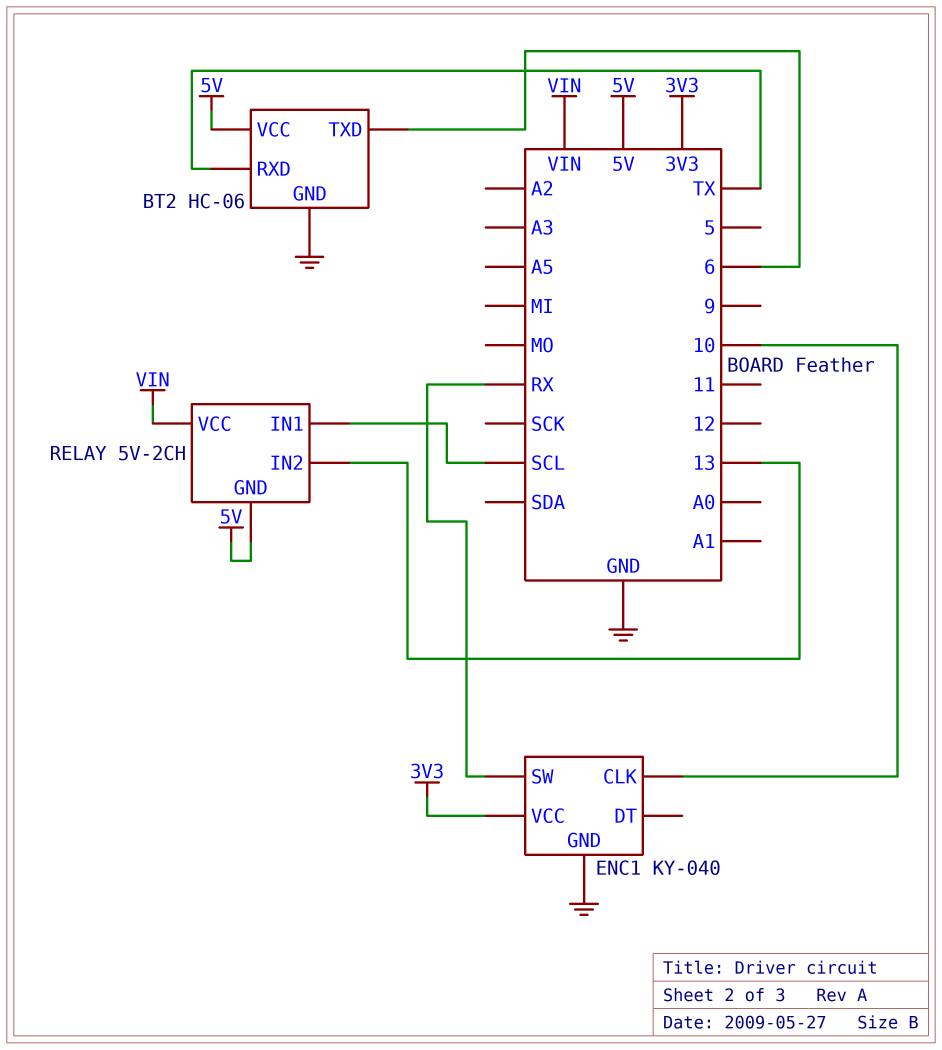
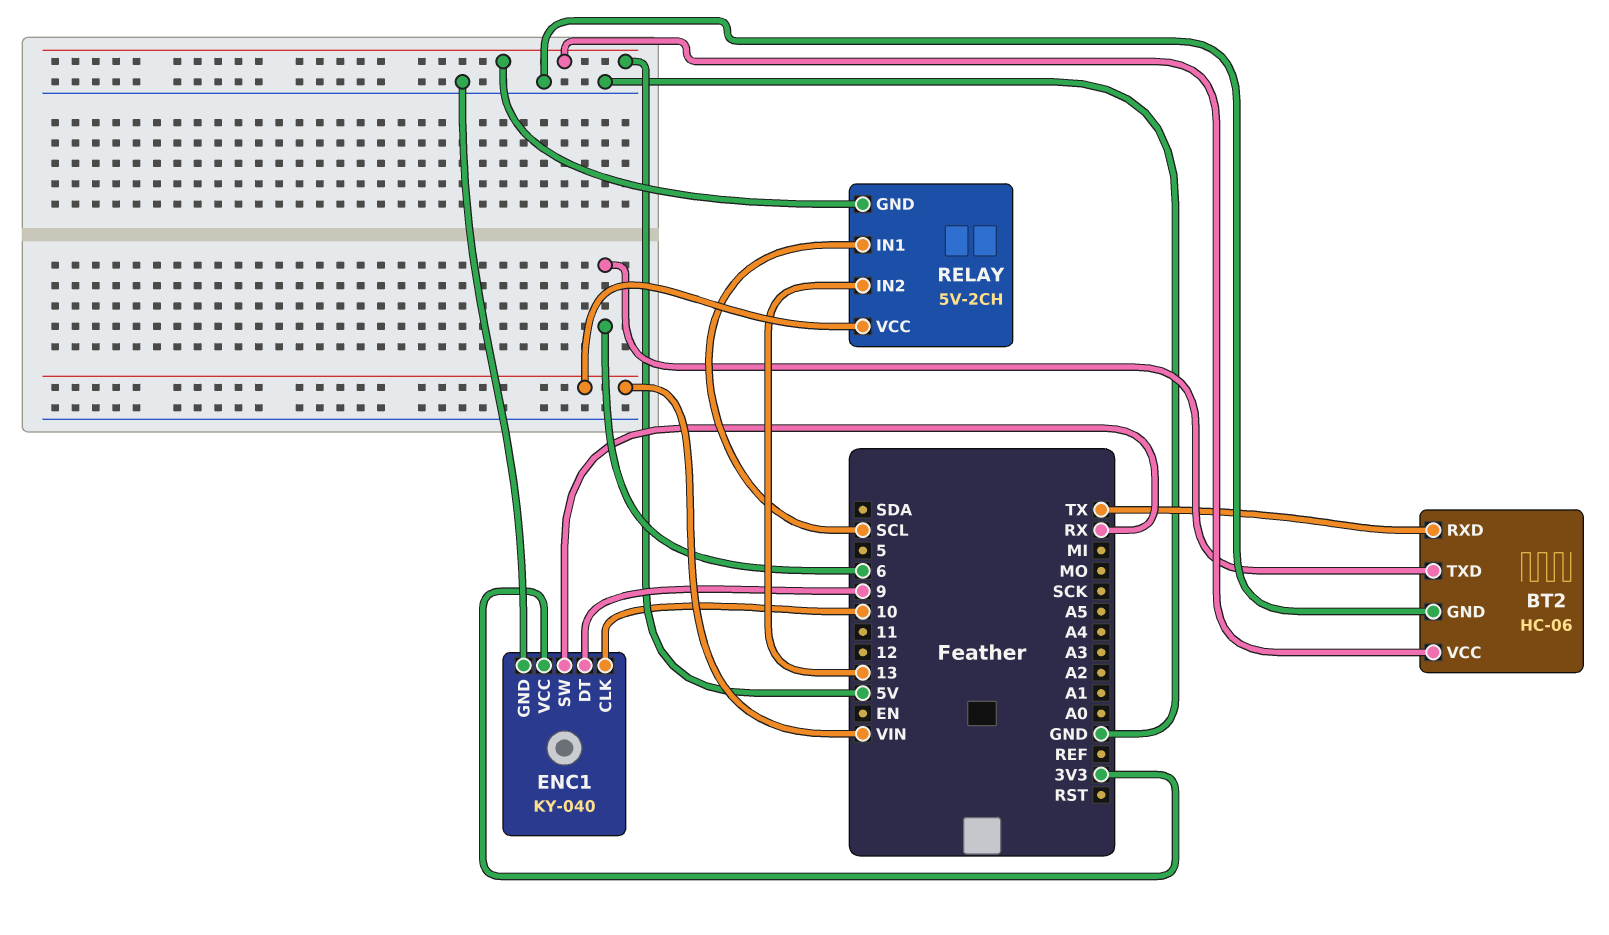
ENC1 pin DT: none -> 9

